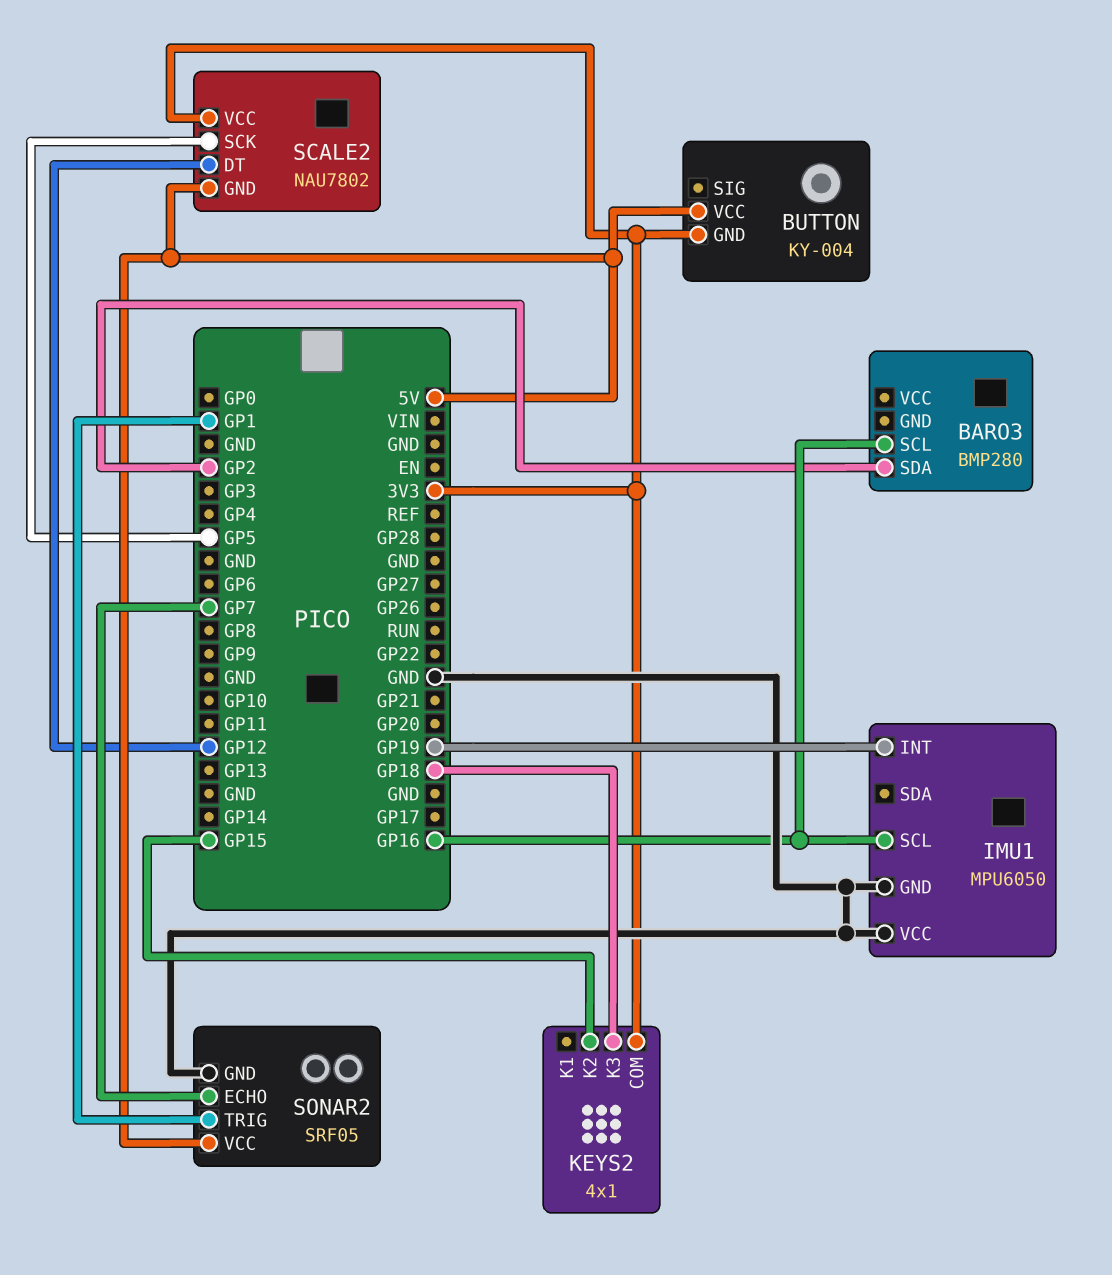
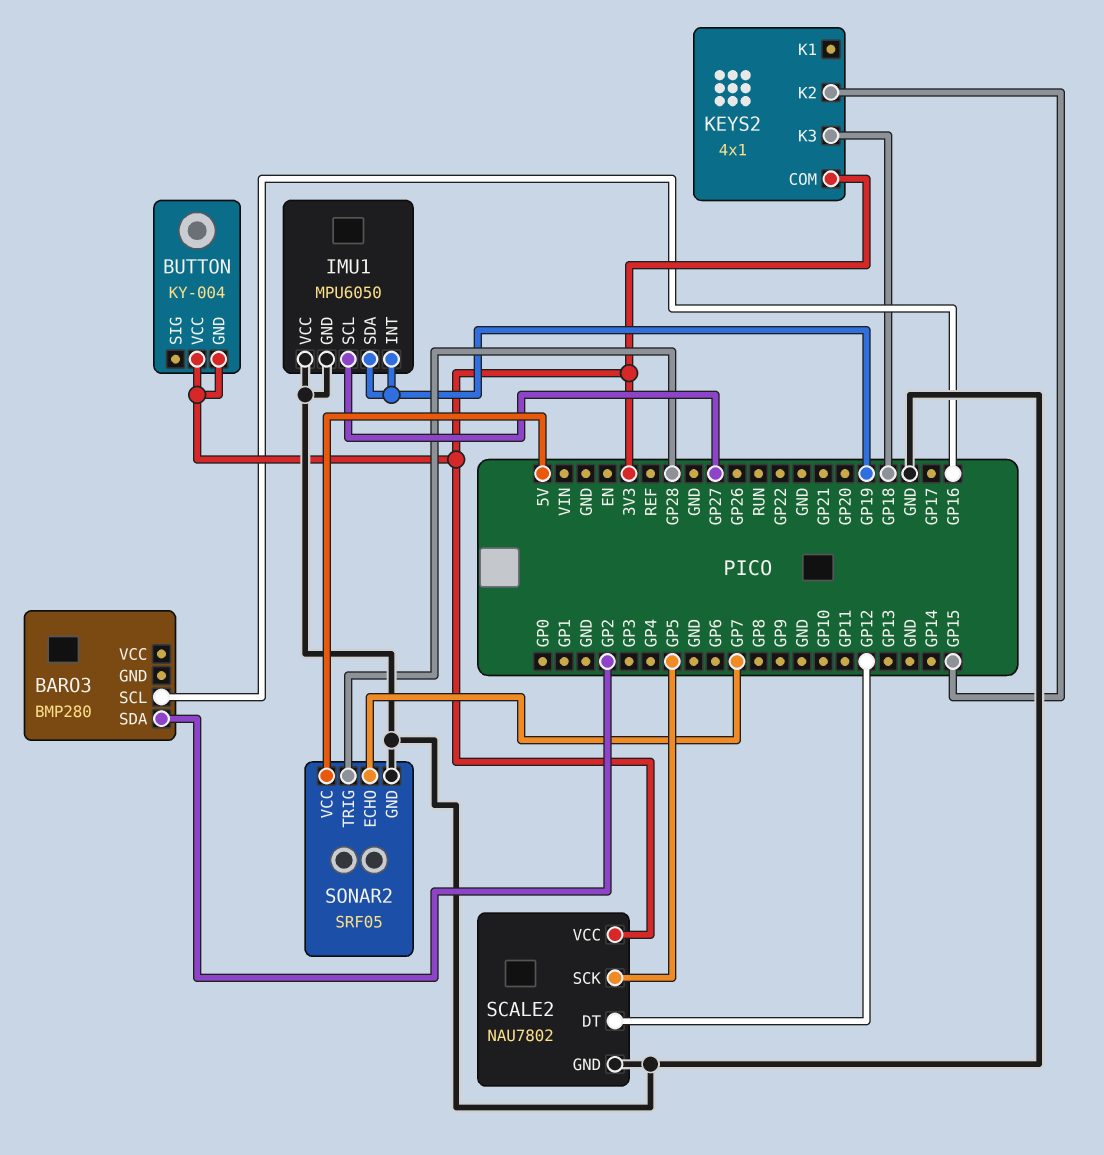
BUTTON pin VCC: 5V -> 3V3
IMU1 pin SCL: GP16 -> GP27
IMU1 pin SDA: none -> GP19
SCALE2 pin GND: 5V -> GND
SONAR2 pin TRIG: GP1 -> GP28

